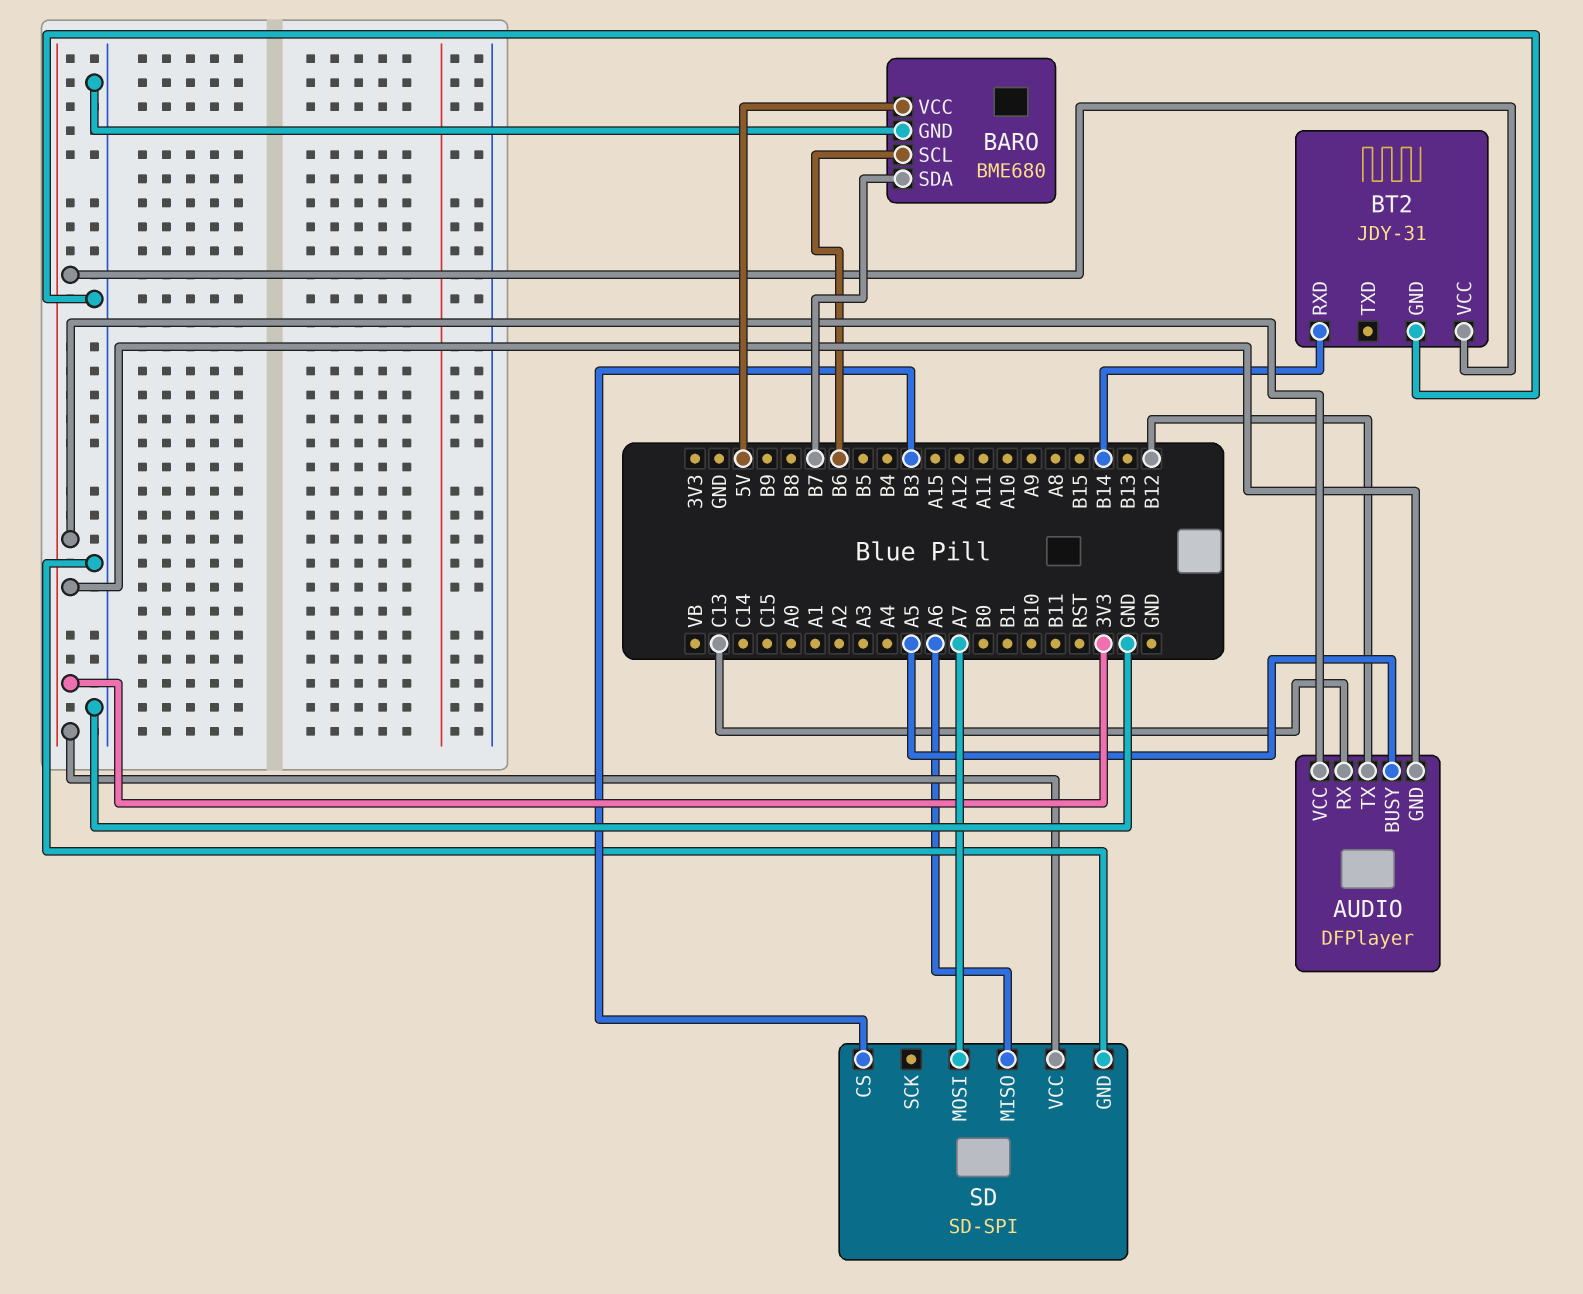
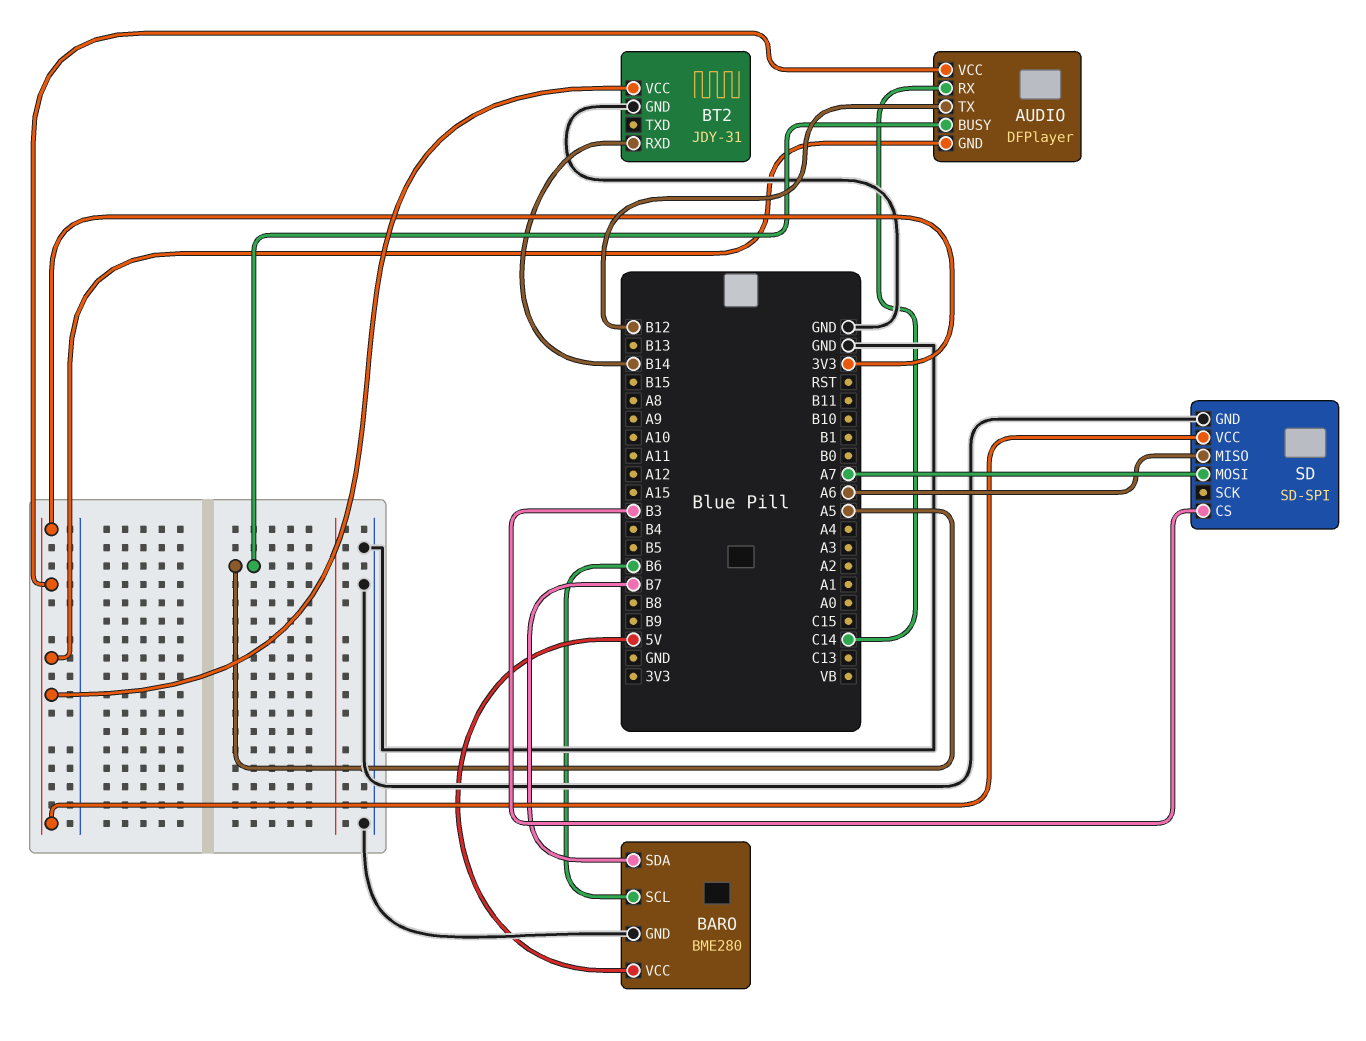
AUDIO pin RX: C13 -> C14
BARO: BME680 -> BME280

